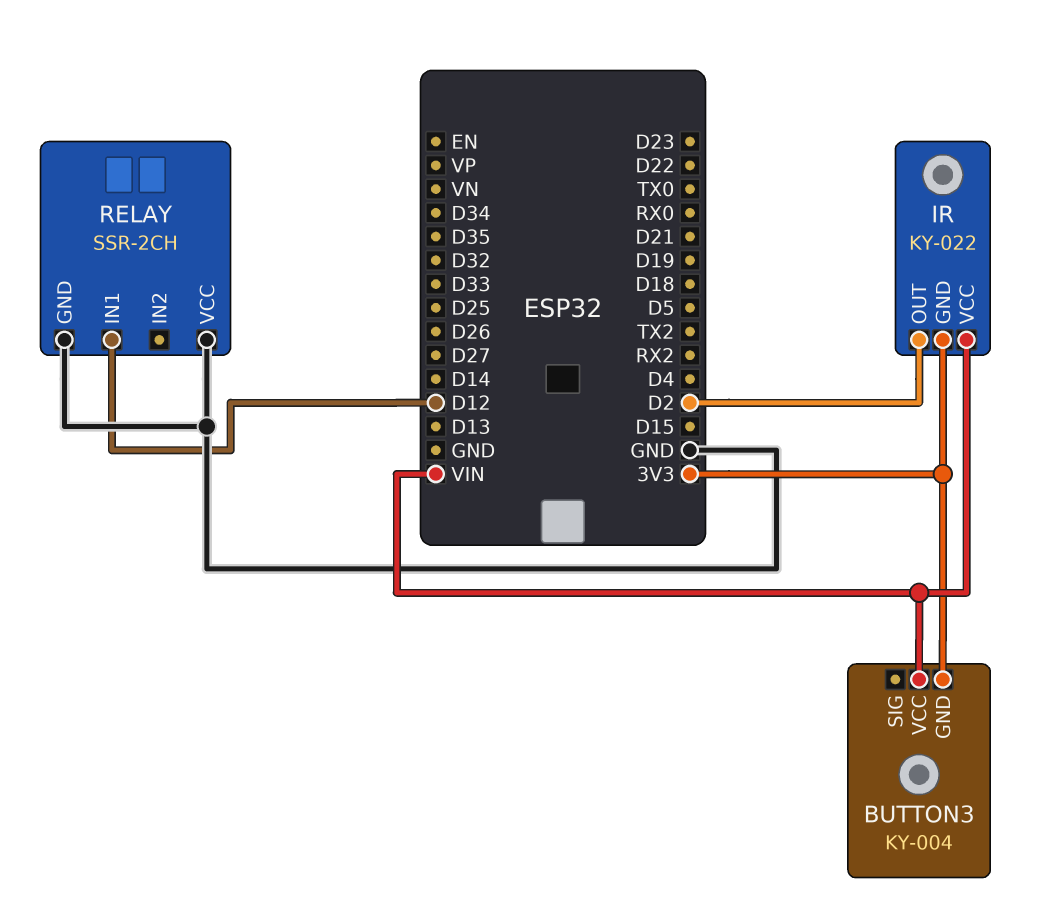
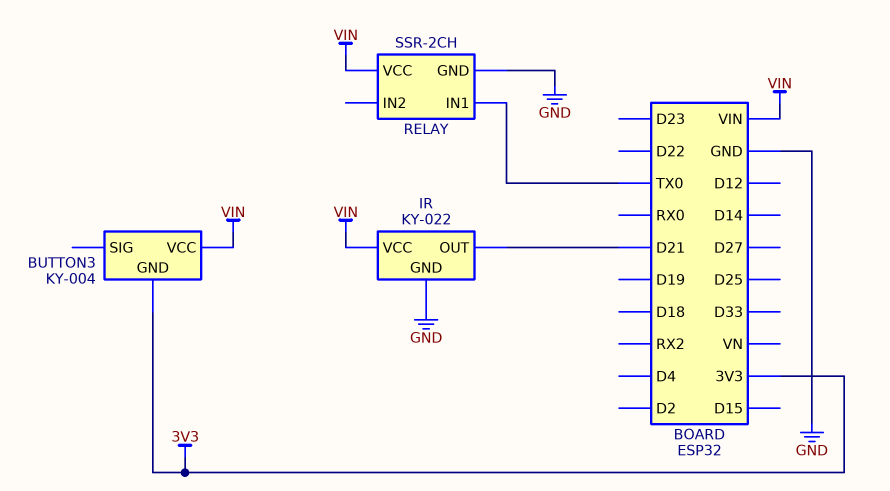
IR pin GND: 3V3 -> GND
IR pin OUT: D2 -> D21
RELAY pin IN1: D12 -> TX0
RELAY pin VCC: GND -> VIN

